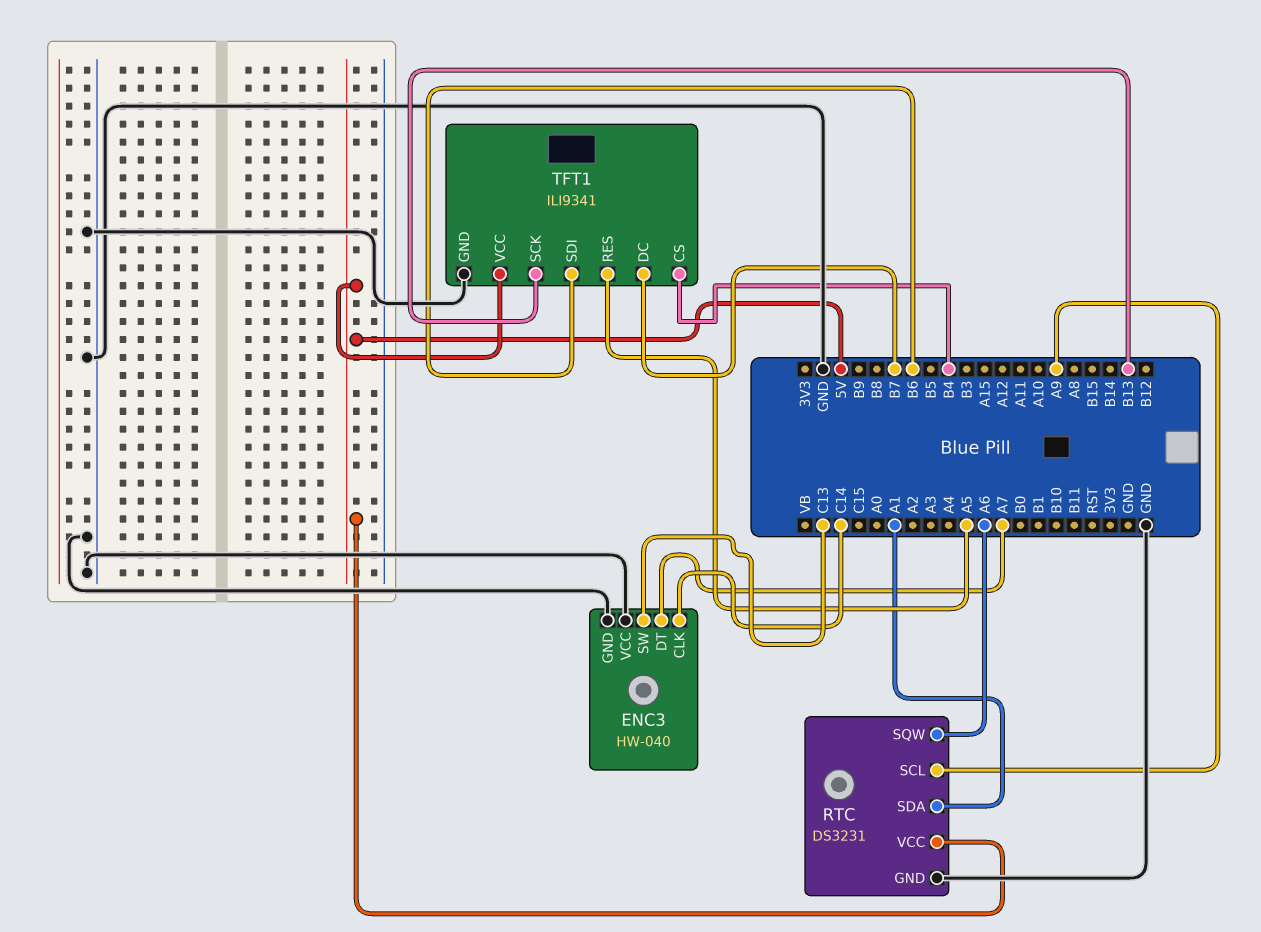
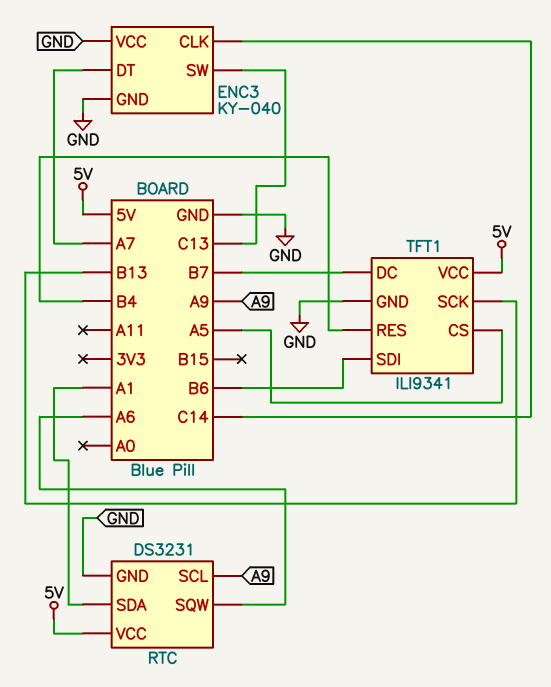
ENC3: HW-040 -> KY-040
TFT1 pin CS: B4 -> A5
TFT1 pin RES: A5 -> B4

